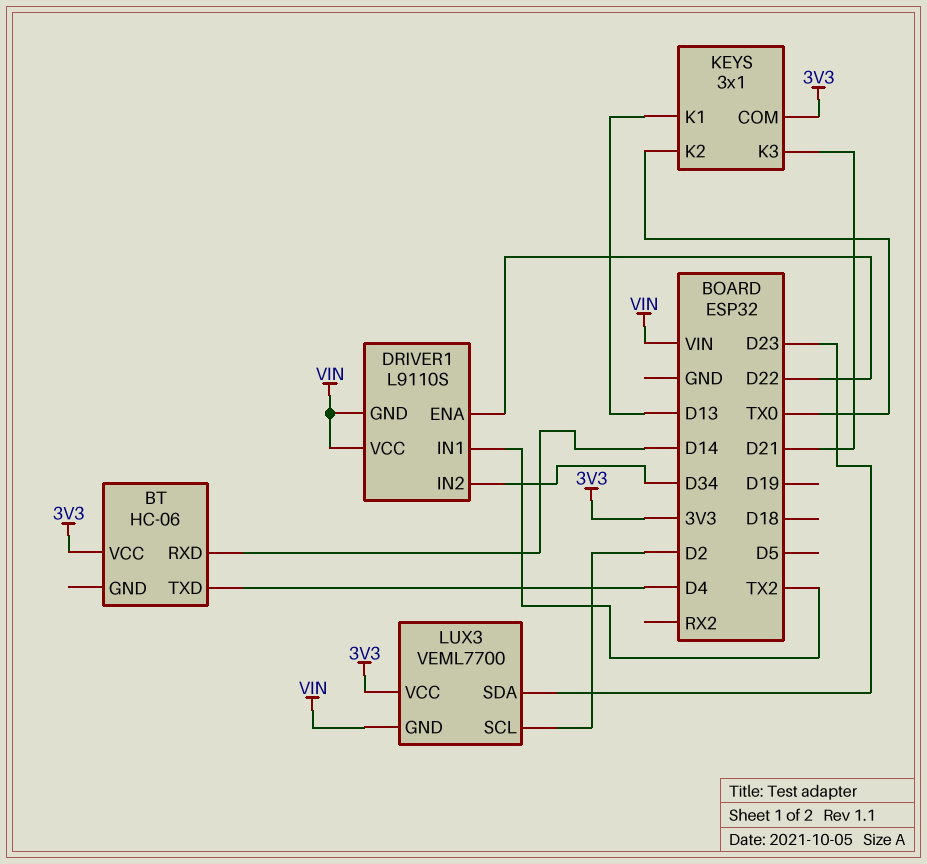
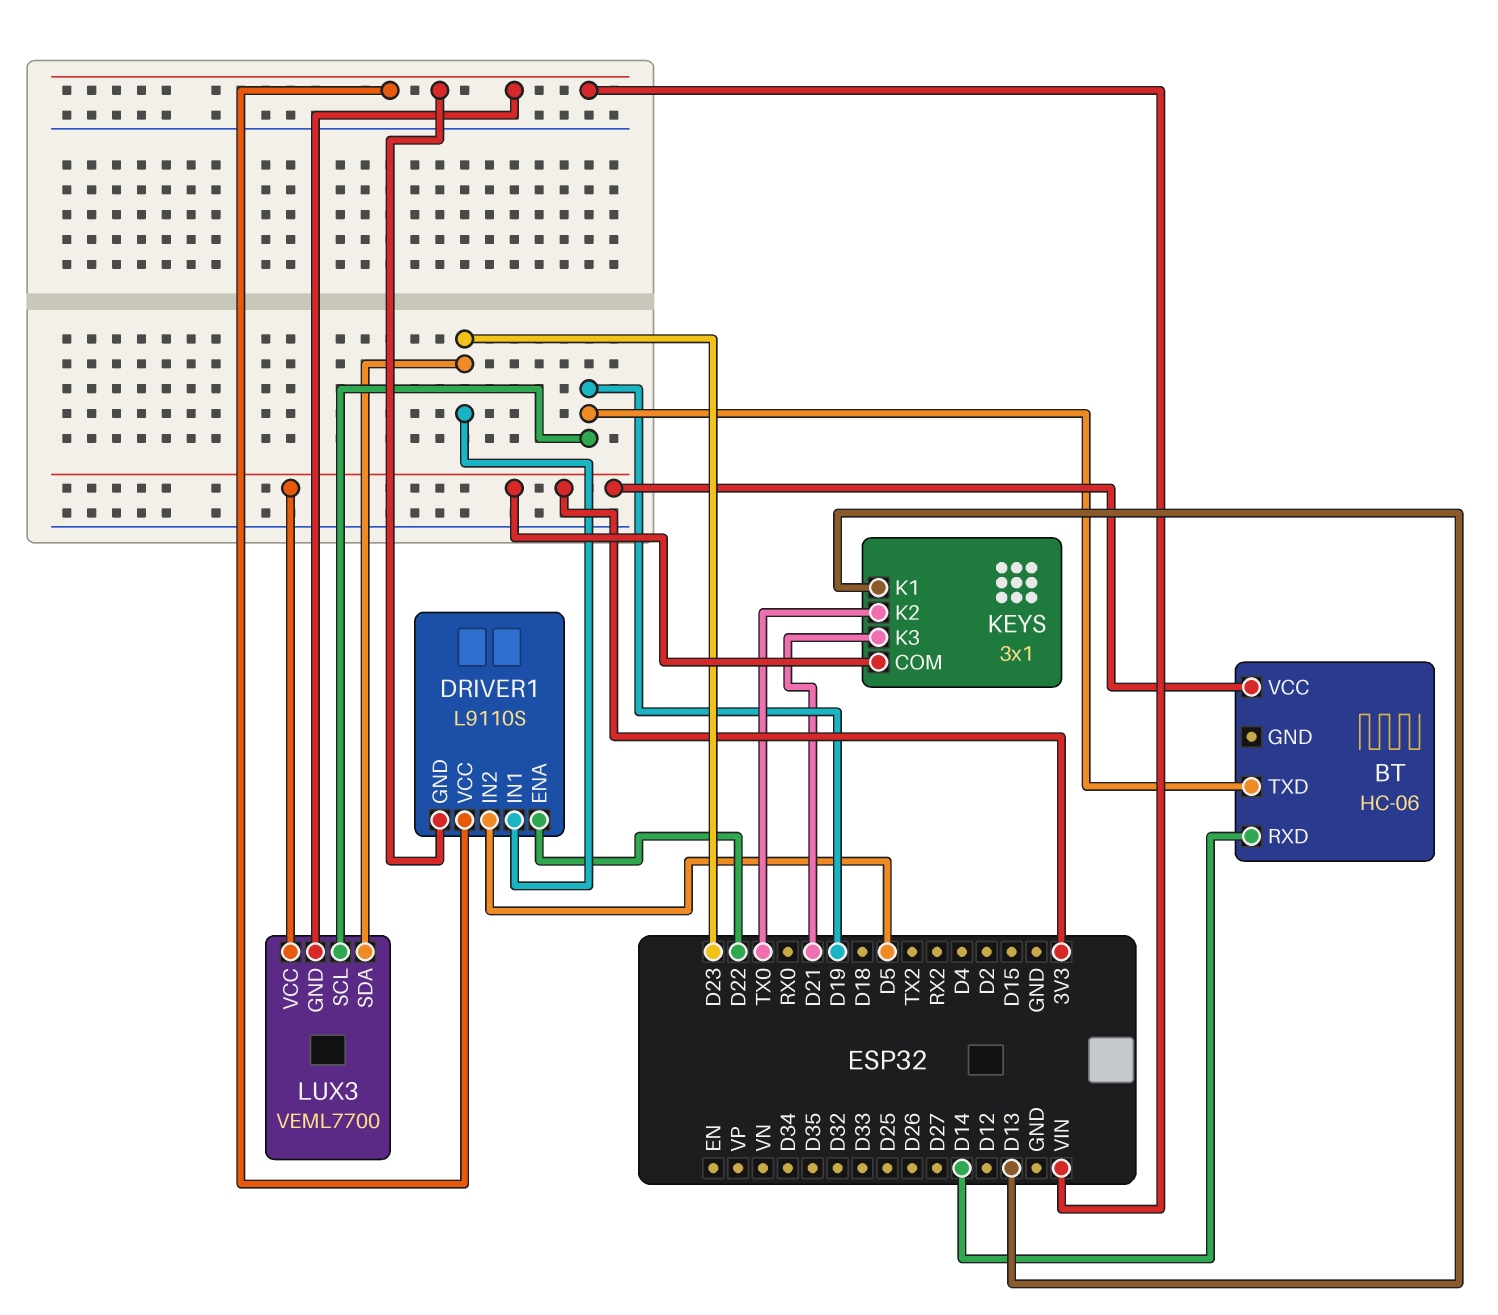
BT pin TXD: D4 -> D19
DRIVER1 pin IN1: TX2 -> D23
DRIVER1 pin IN2: D34 -> D5
LUX3 pin SCL: D2 -> D19

